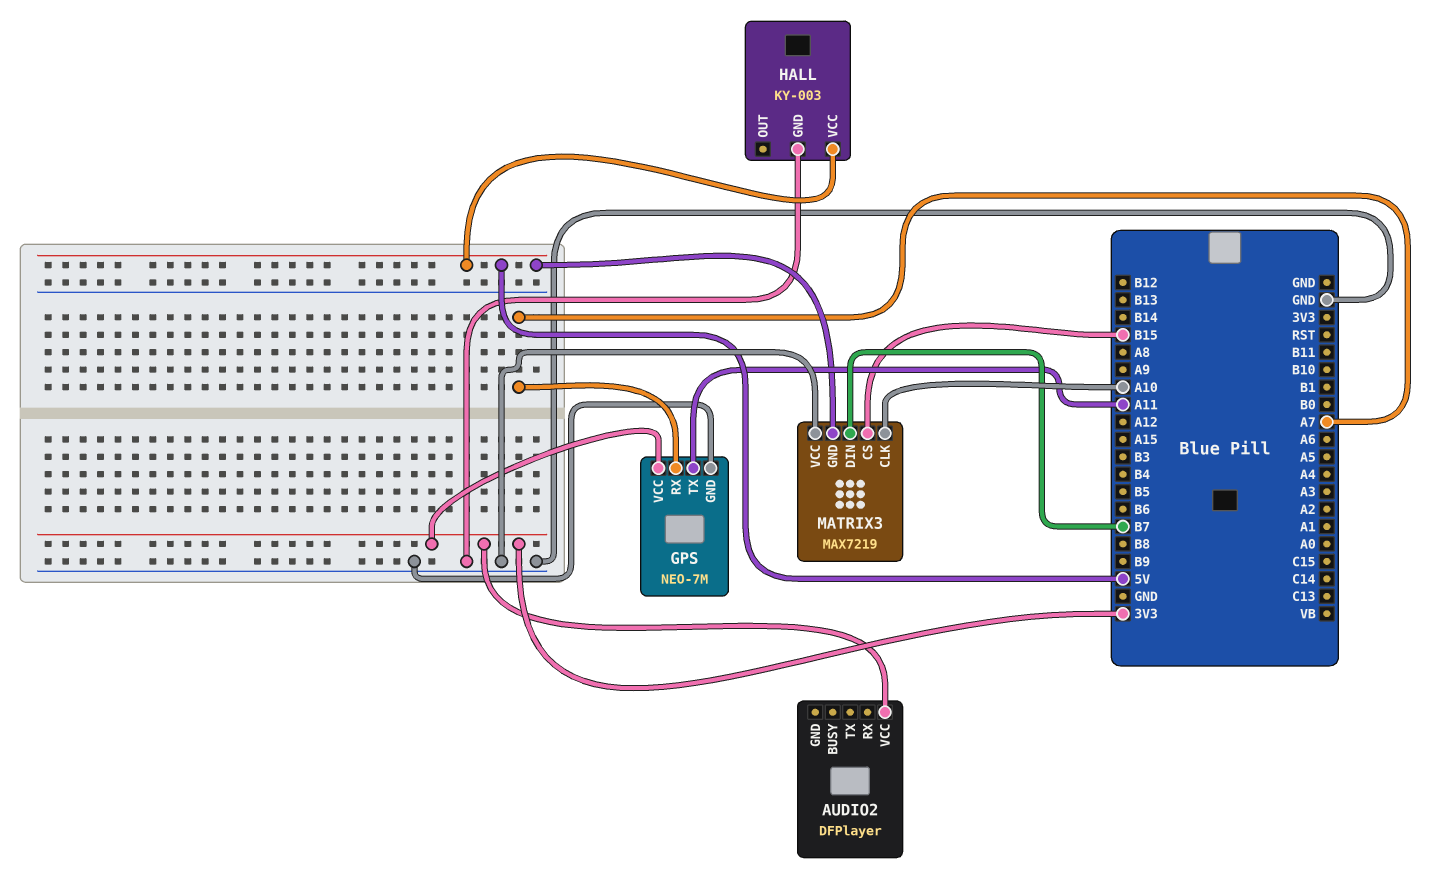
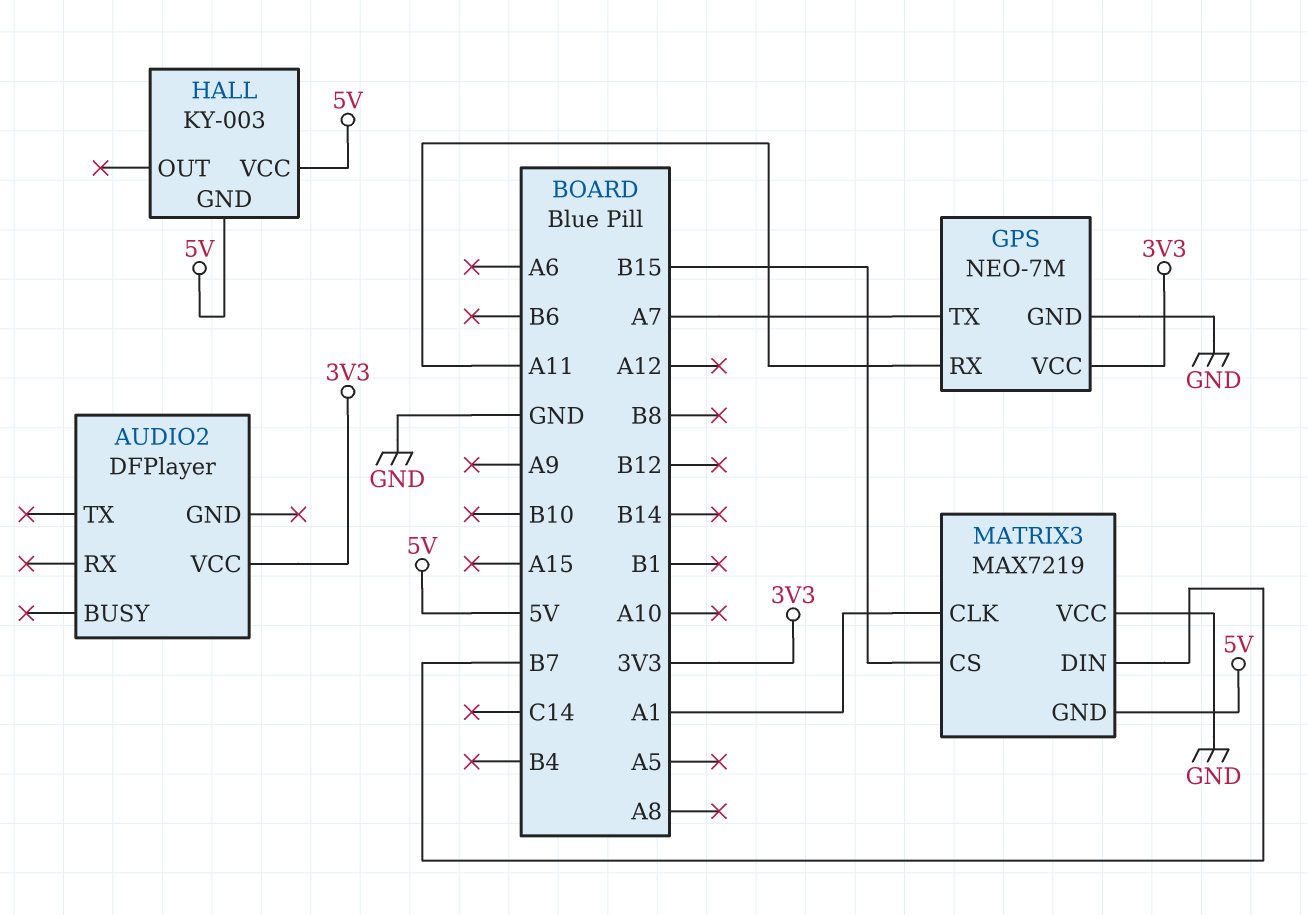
GPS pin RX: A7 -> A11
GPS pin TX: A11 -> A7
HALL pin GND: GND -> 5V
MATRIX3 pin CLK: A10 -> A1

